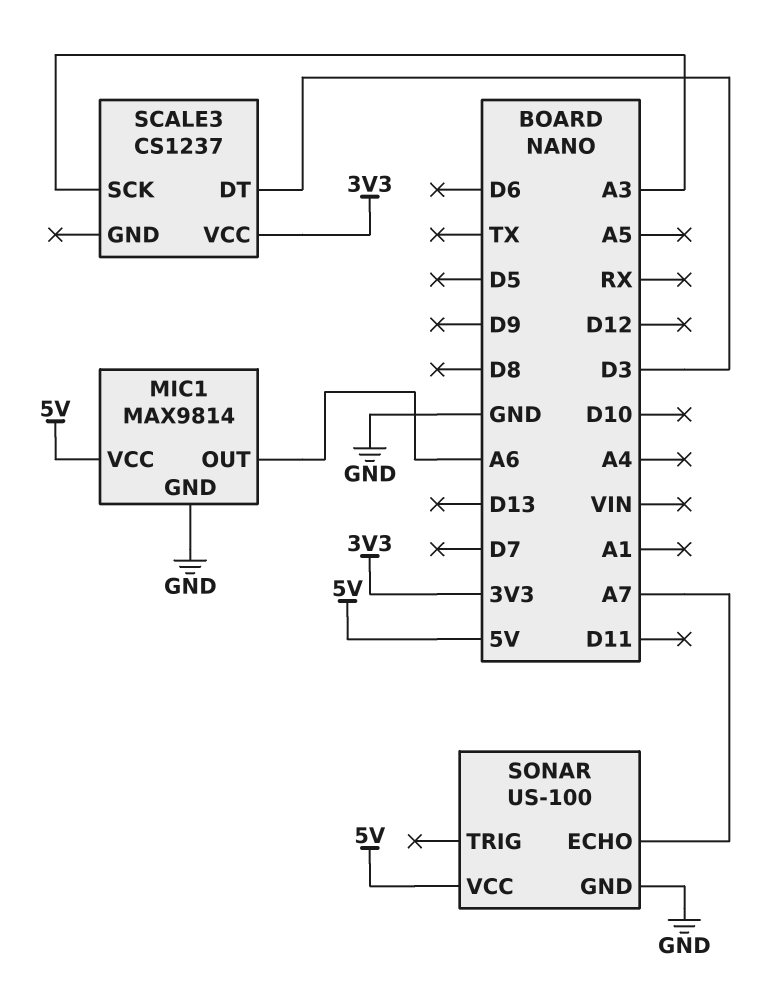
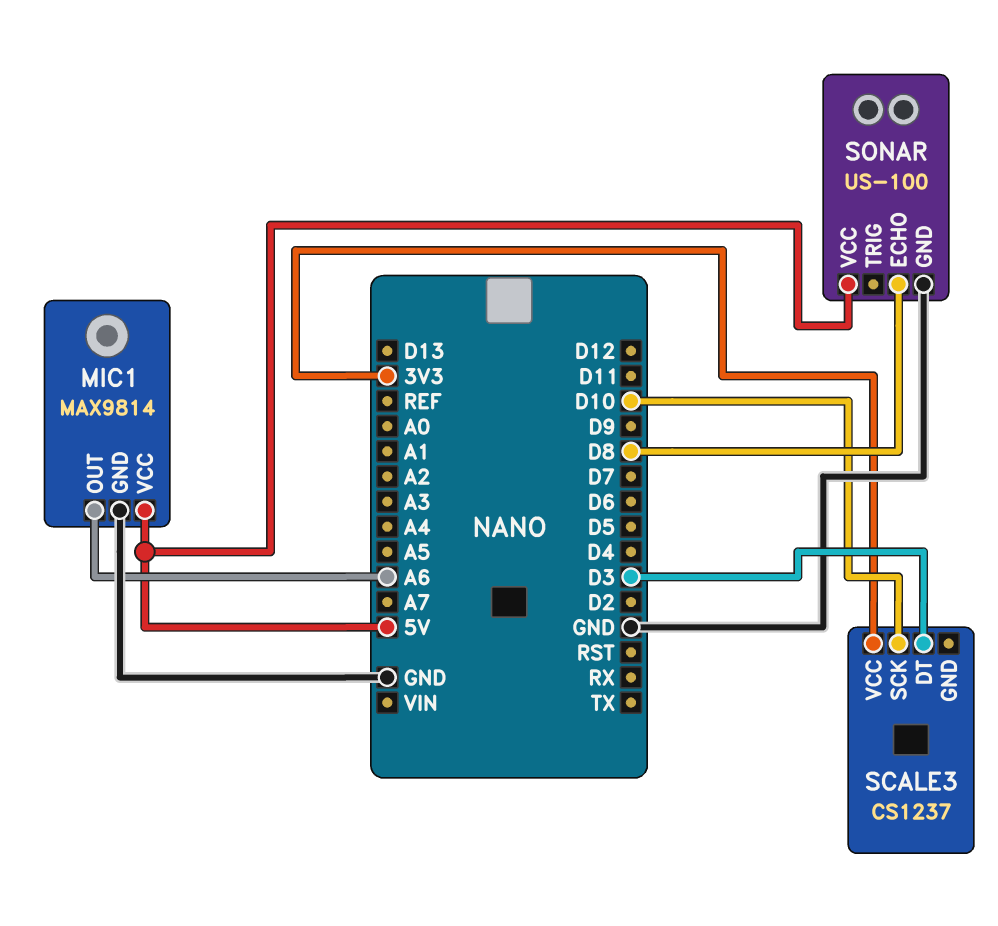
SCALE3 pin SCK: A3 -> D10
SONAR pin ECHO: A7 -> D8

